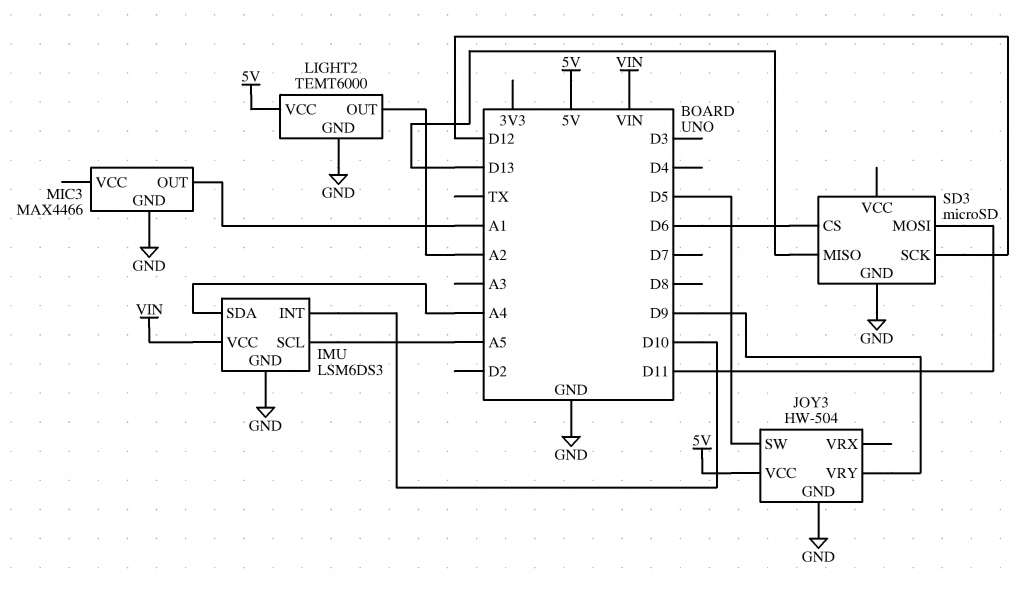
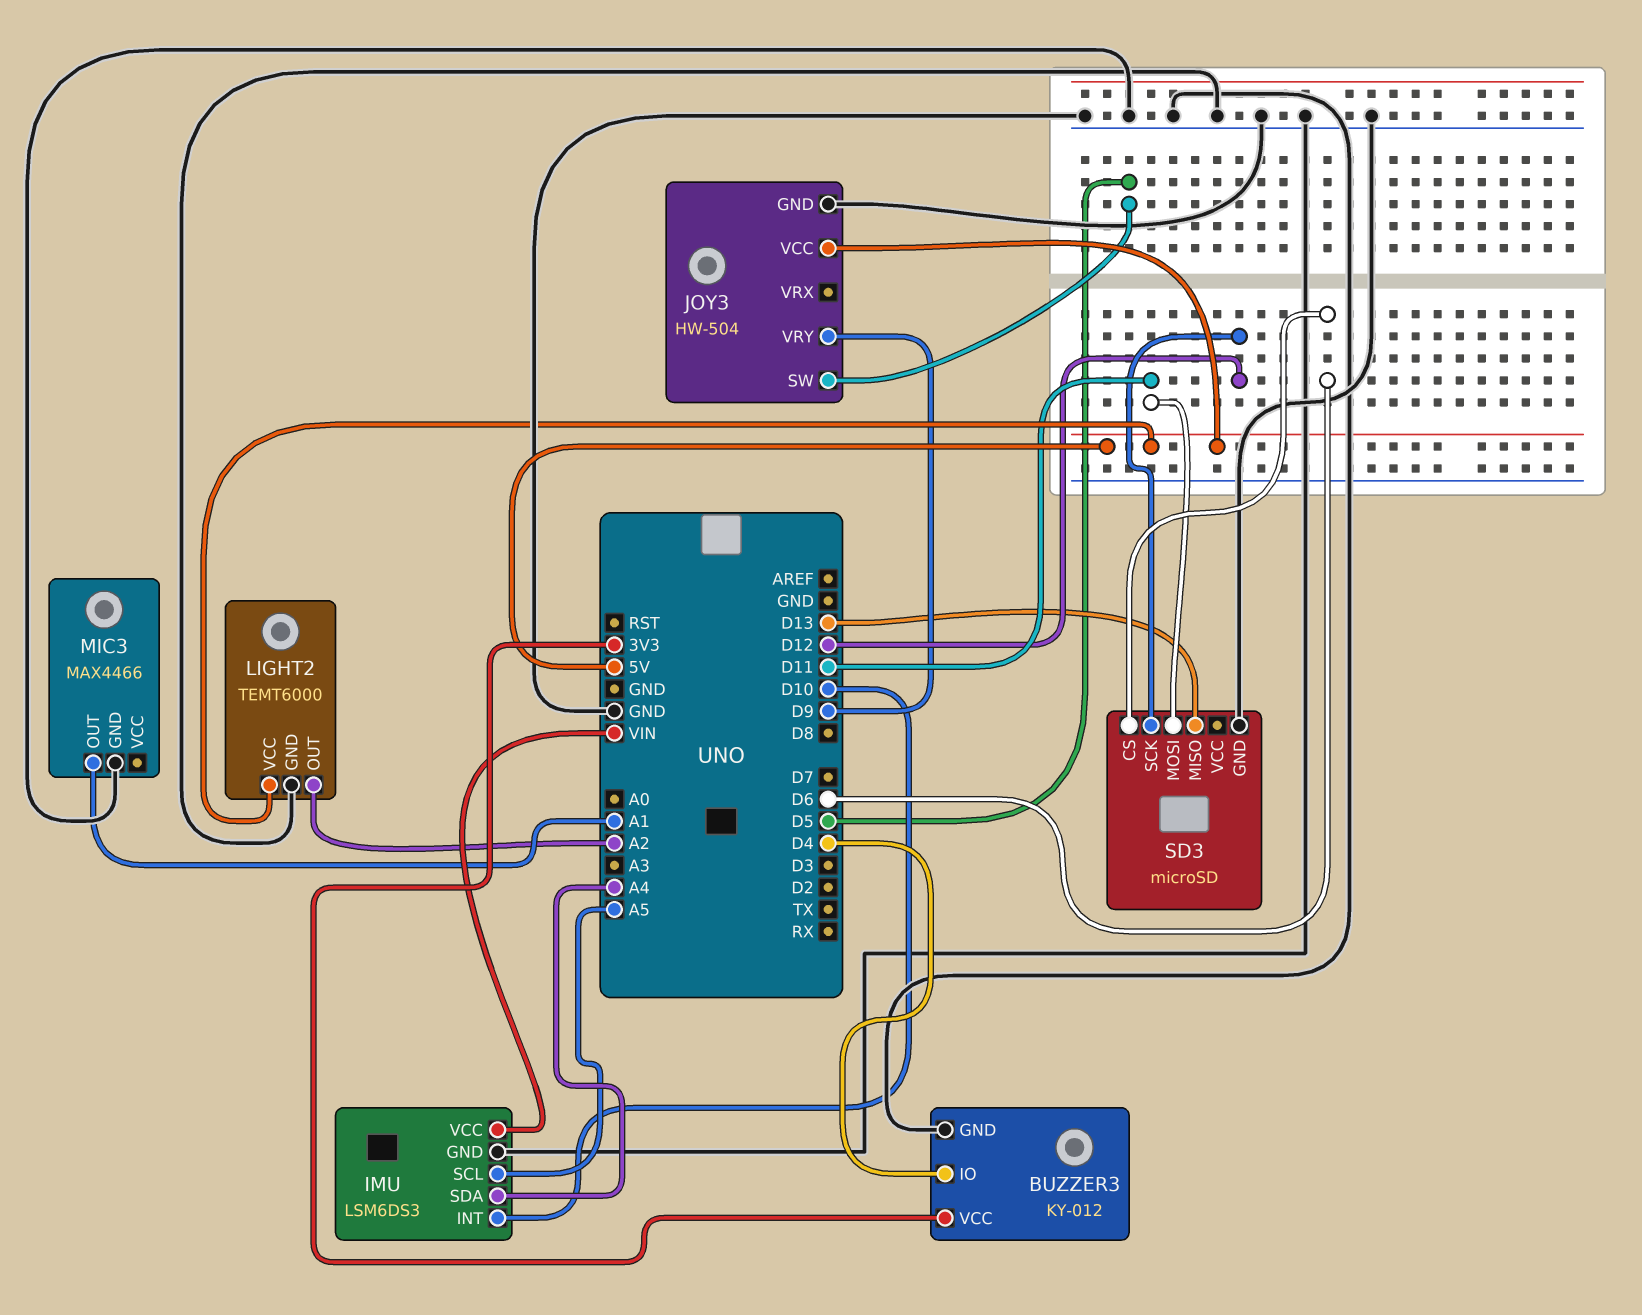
BUZZER3: none -> KY-012
BUZZER3 pin GND: none -> GND
BUZZER3 pin IO: none -> D4
BUZZER3 pin VCC: none -> 3V3

